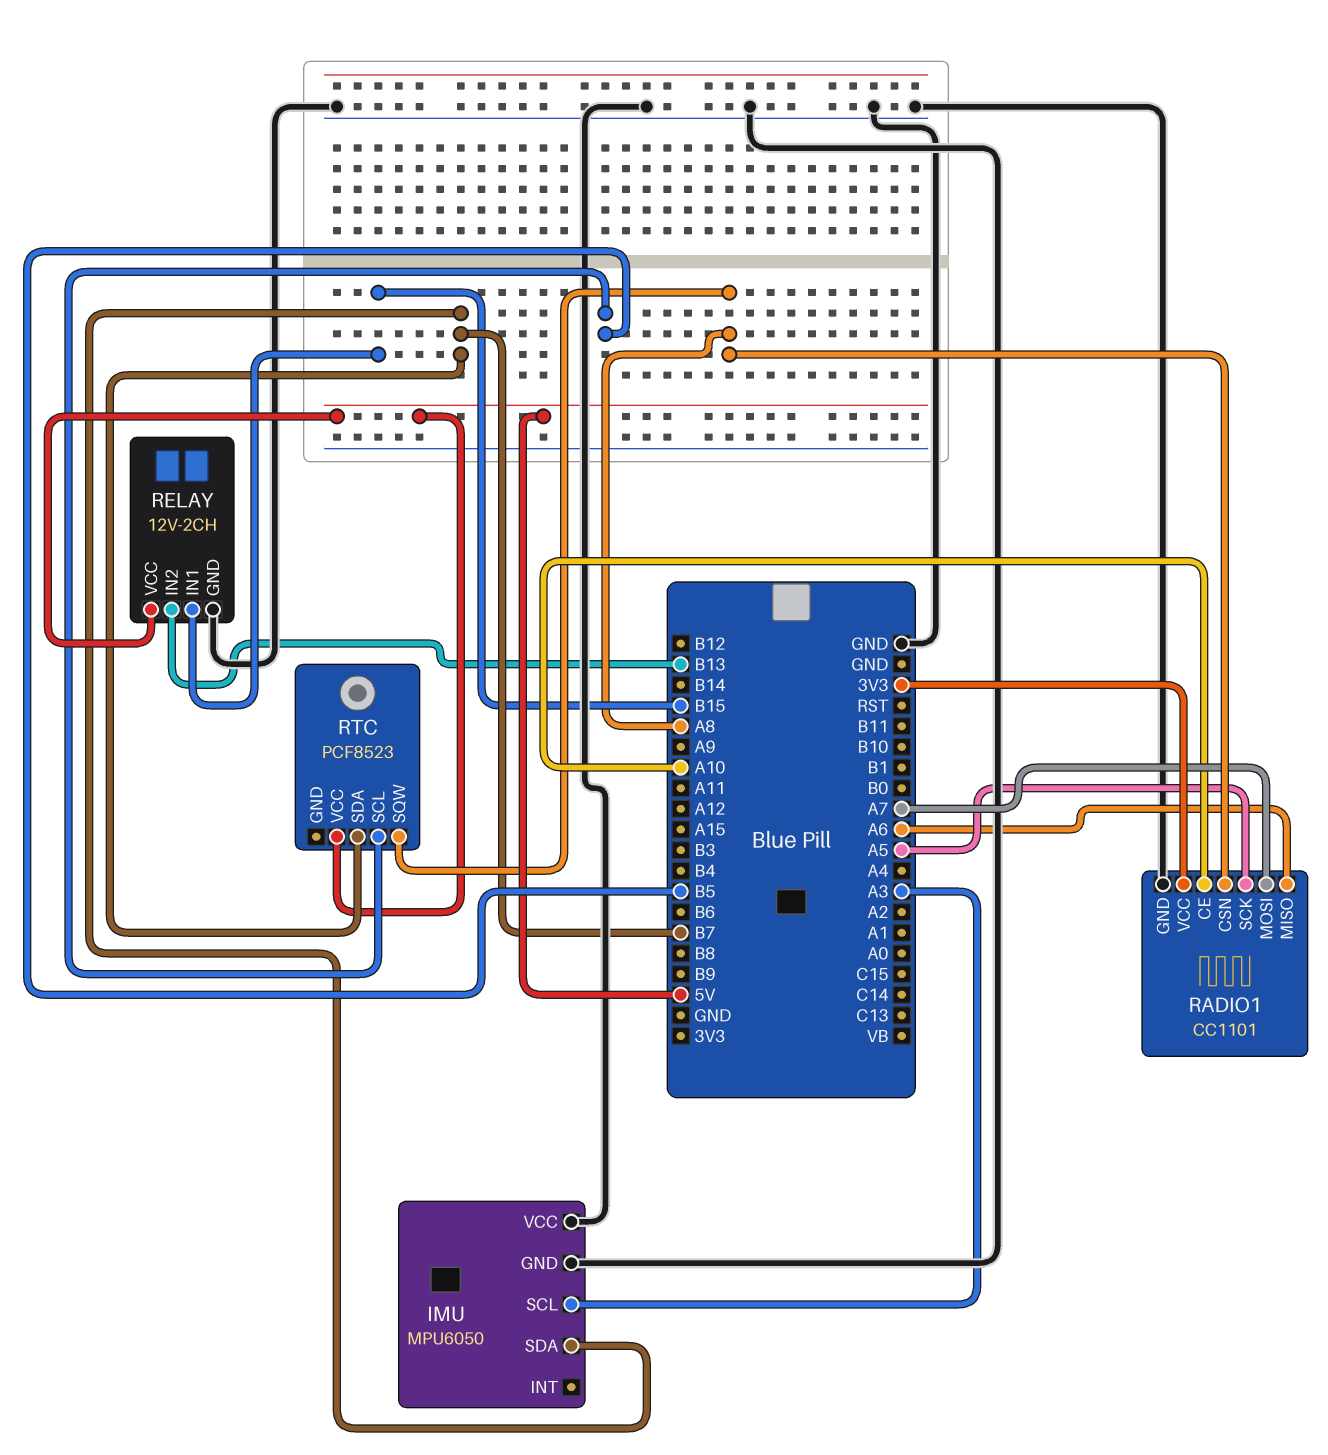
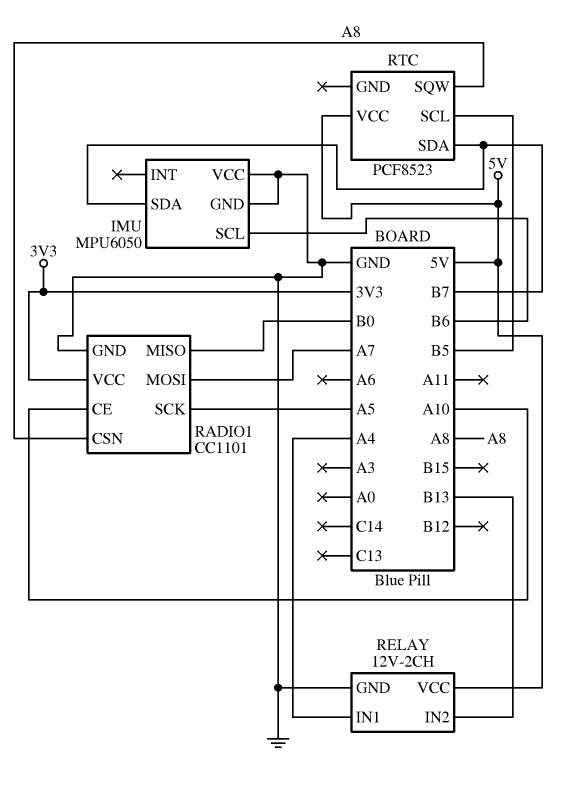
IMU pin SCL: A3 -> B6
RADIO1 pin MISO: A6 -> B0
RELAY pin IN1: B15 -> A4

